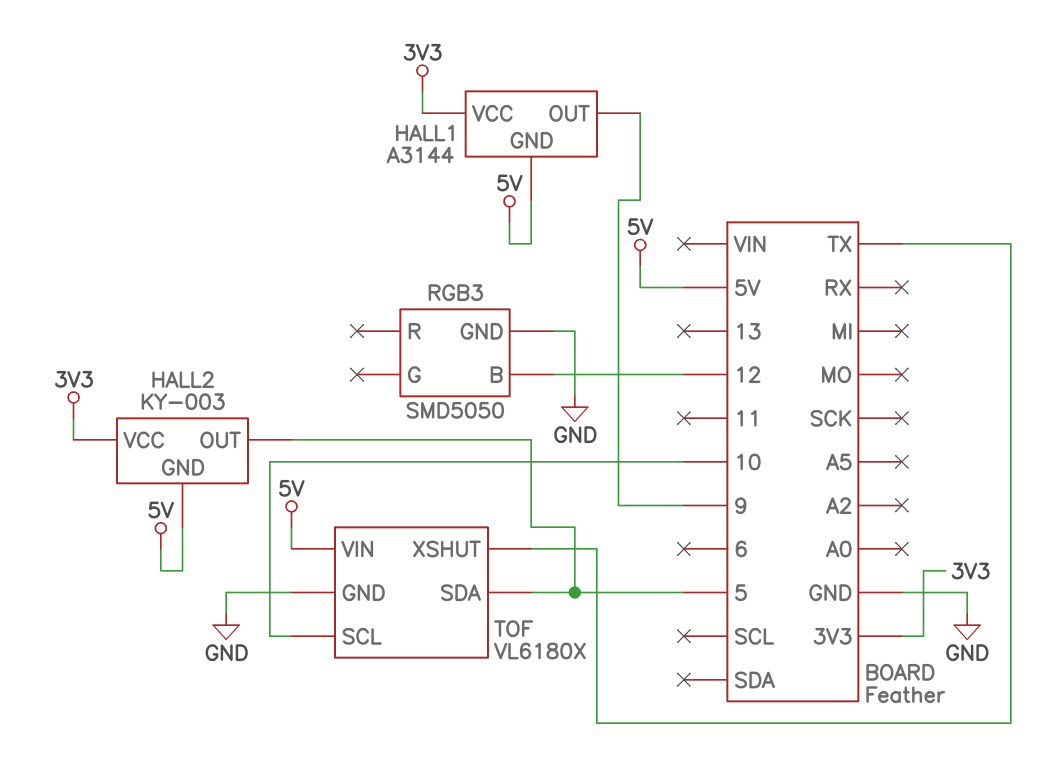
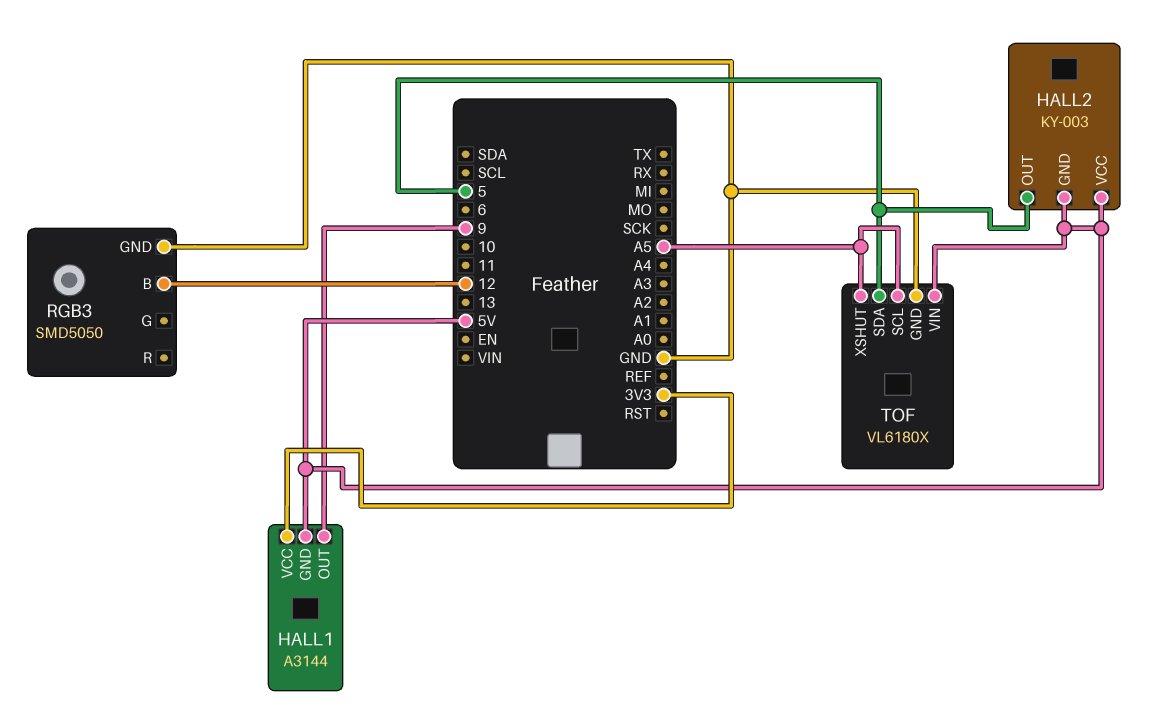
HALL2 pin VCC: 3V3 -> 5V
TOF pin SCL: 10 -> A5
TOF pin XSHUT: TX -> A5

